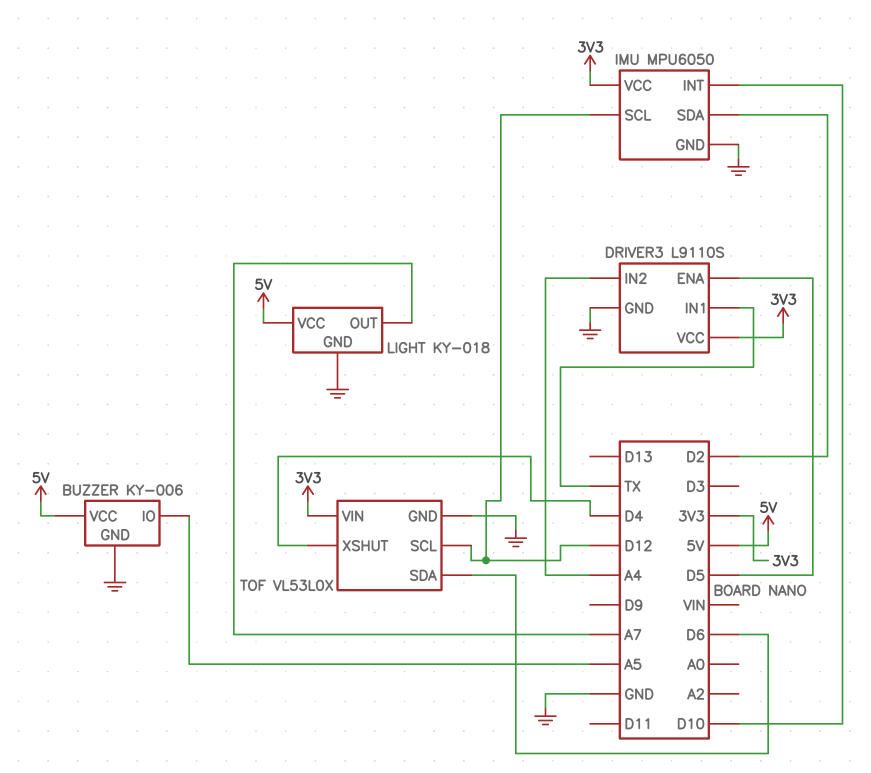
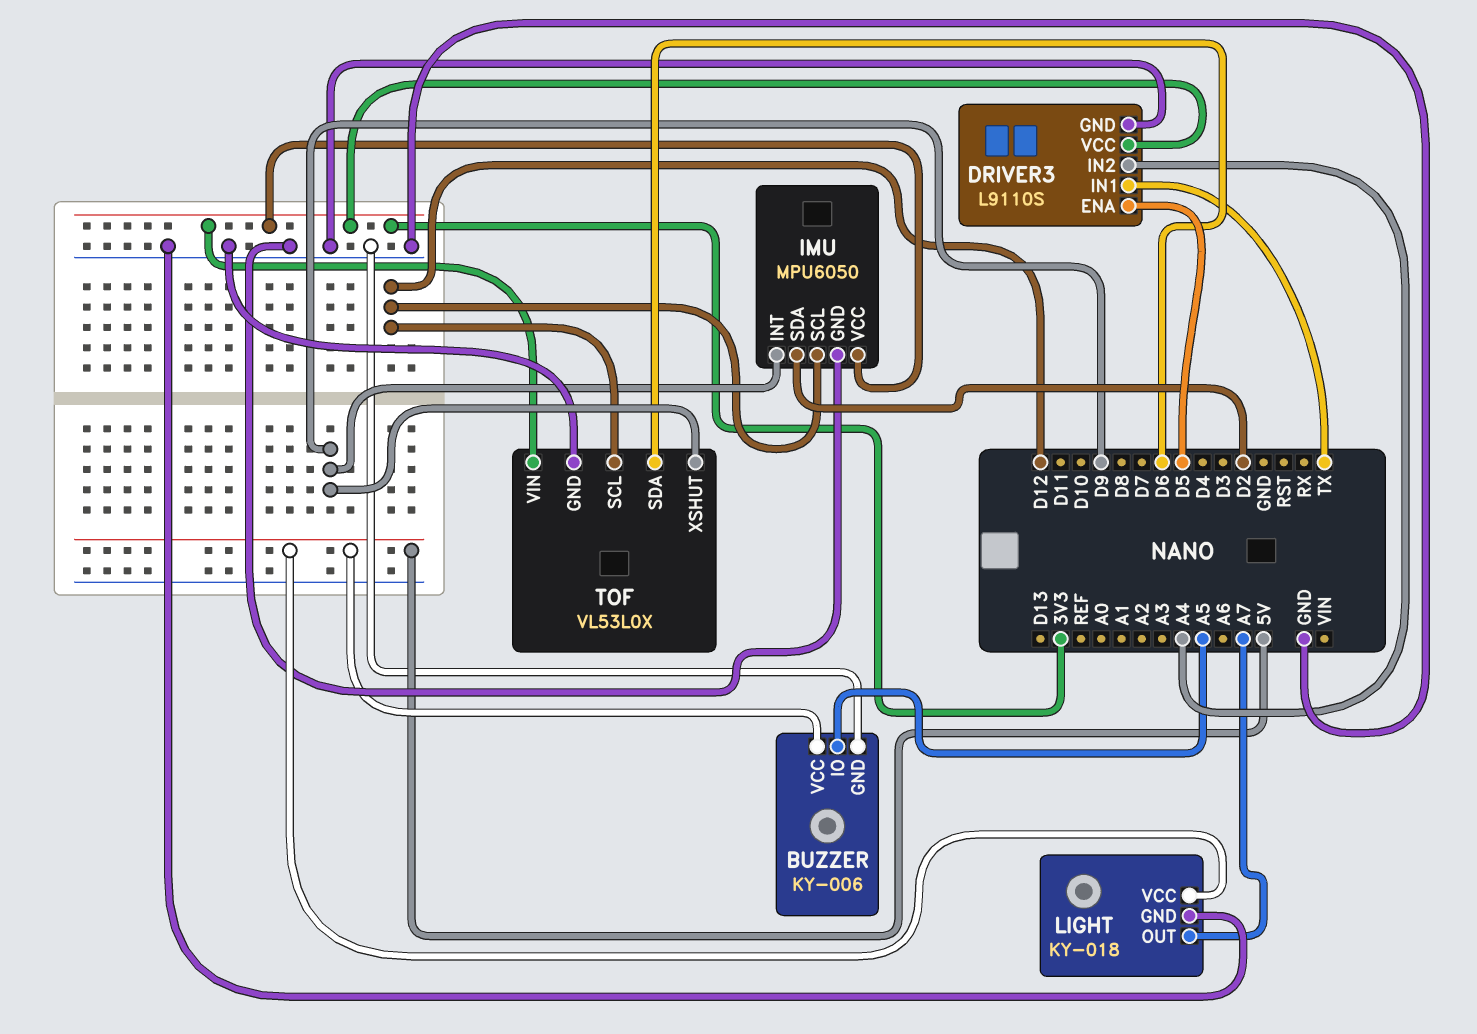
IMU pin INT: D10 -> D9
TOF pin XSHUT: D4 -> D9

